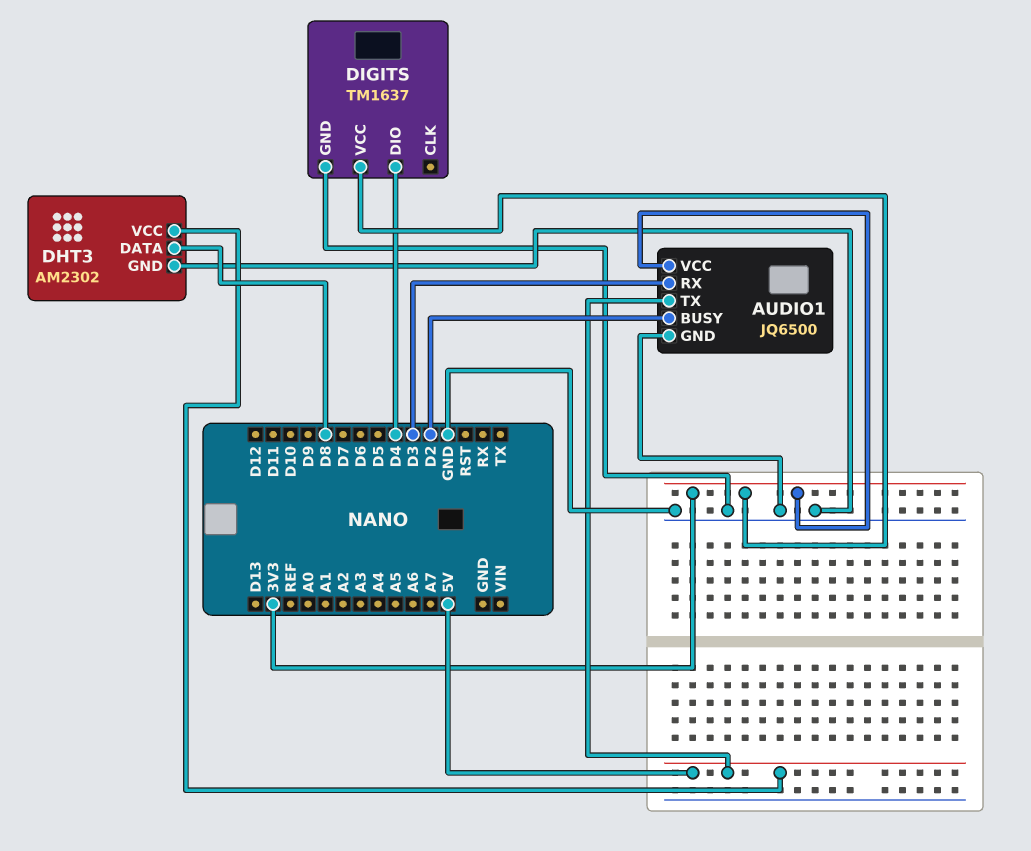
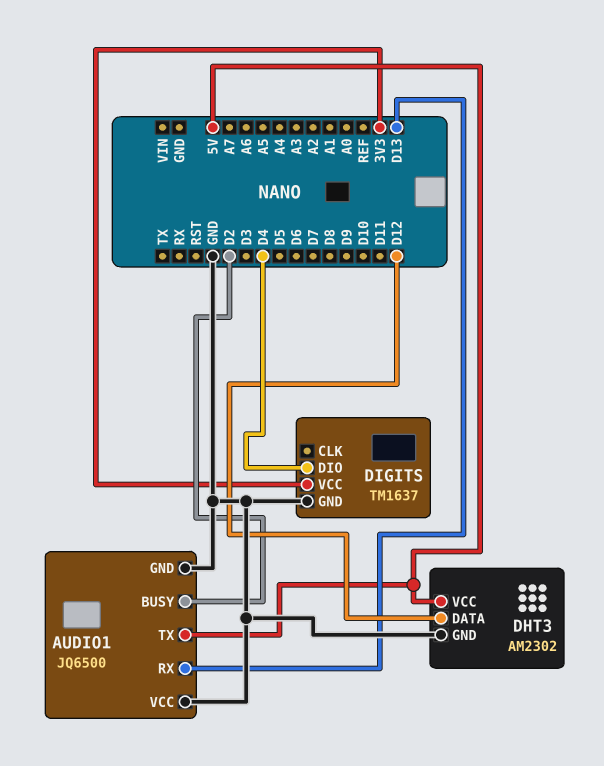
AUDIO1 pin RX: D3 -> D13
AUDIO1 pin VCC: 3V3 -> GND
DHT3 pin DATA: D8 -> D12

